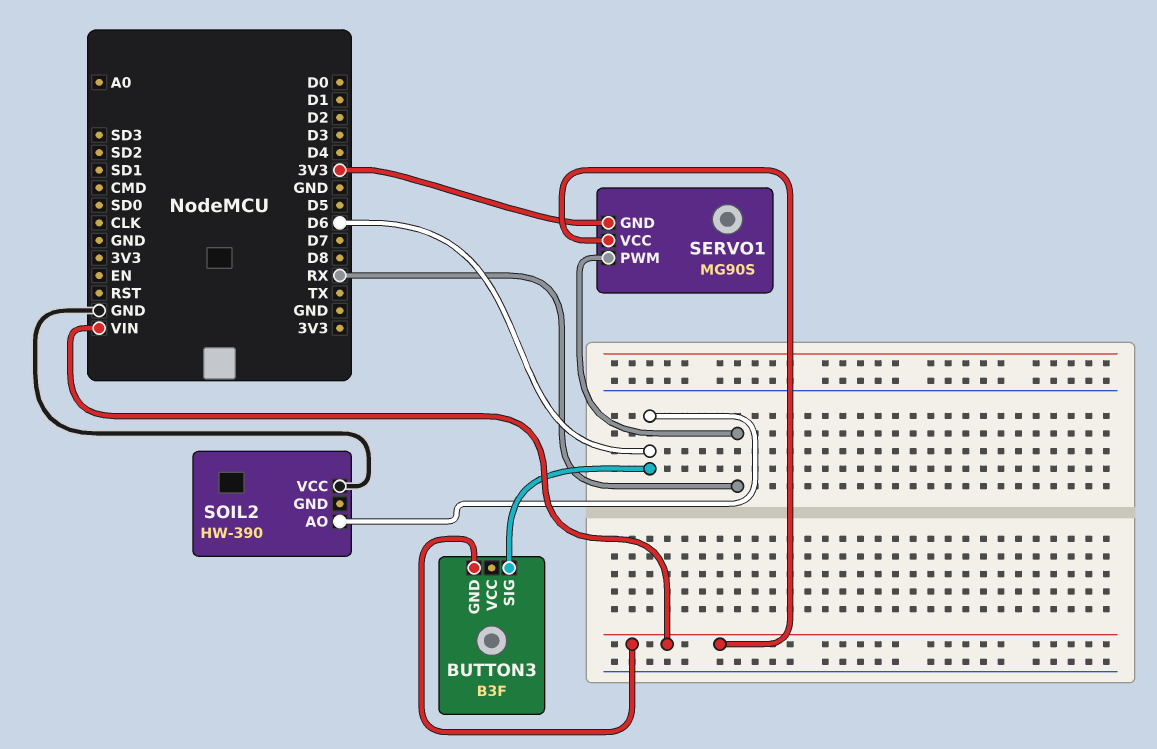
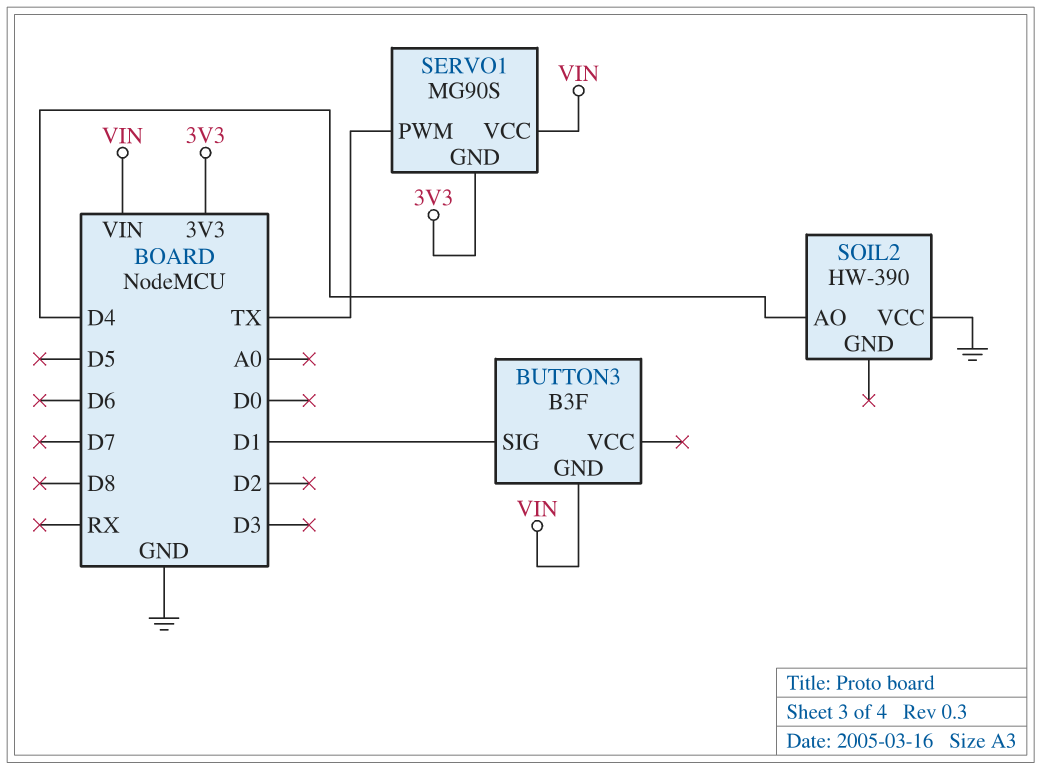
BUTTON3 pin SIG: D6 -> D1
SERVO1 pin PWM: RX -> TX
SOIL2 pin AO: D6 -> D4

